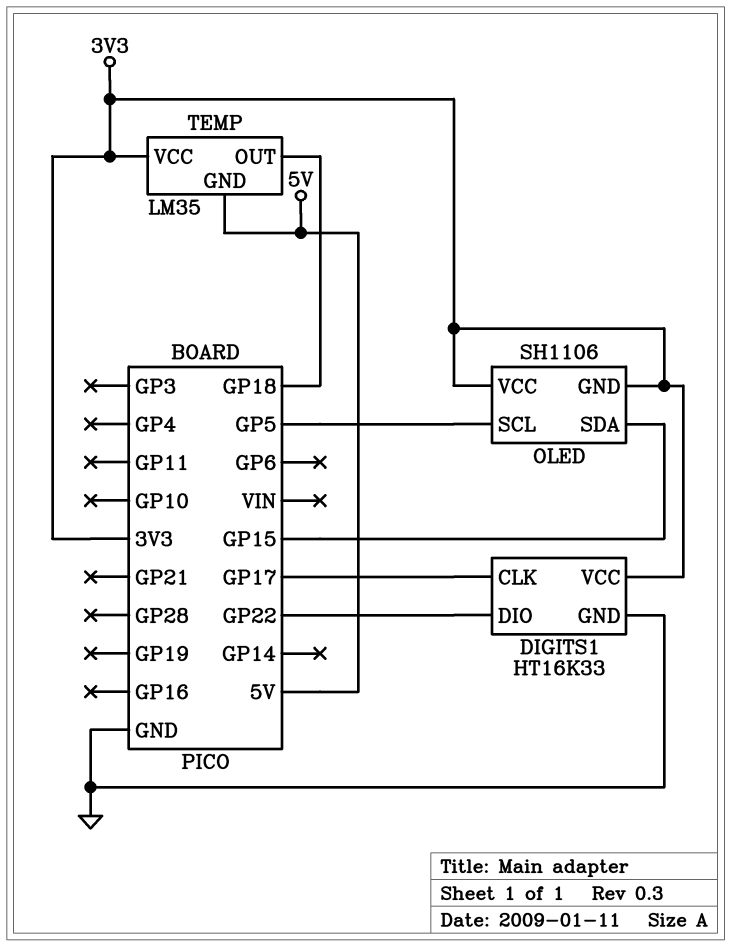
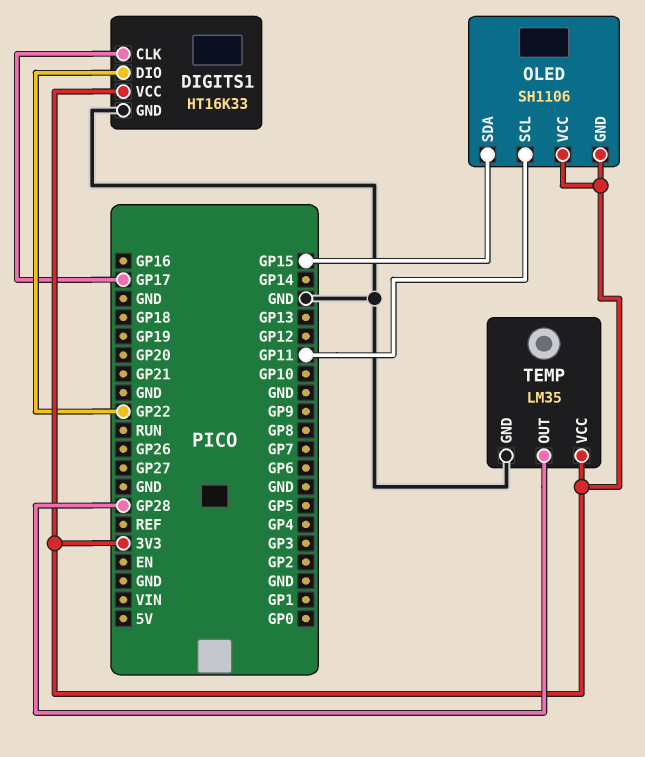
OLED pin SCL: GP5 -> GP11
TEMP pin GND: 5V -> GND
TEMP pin OUT: GP18 -> GP28

